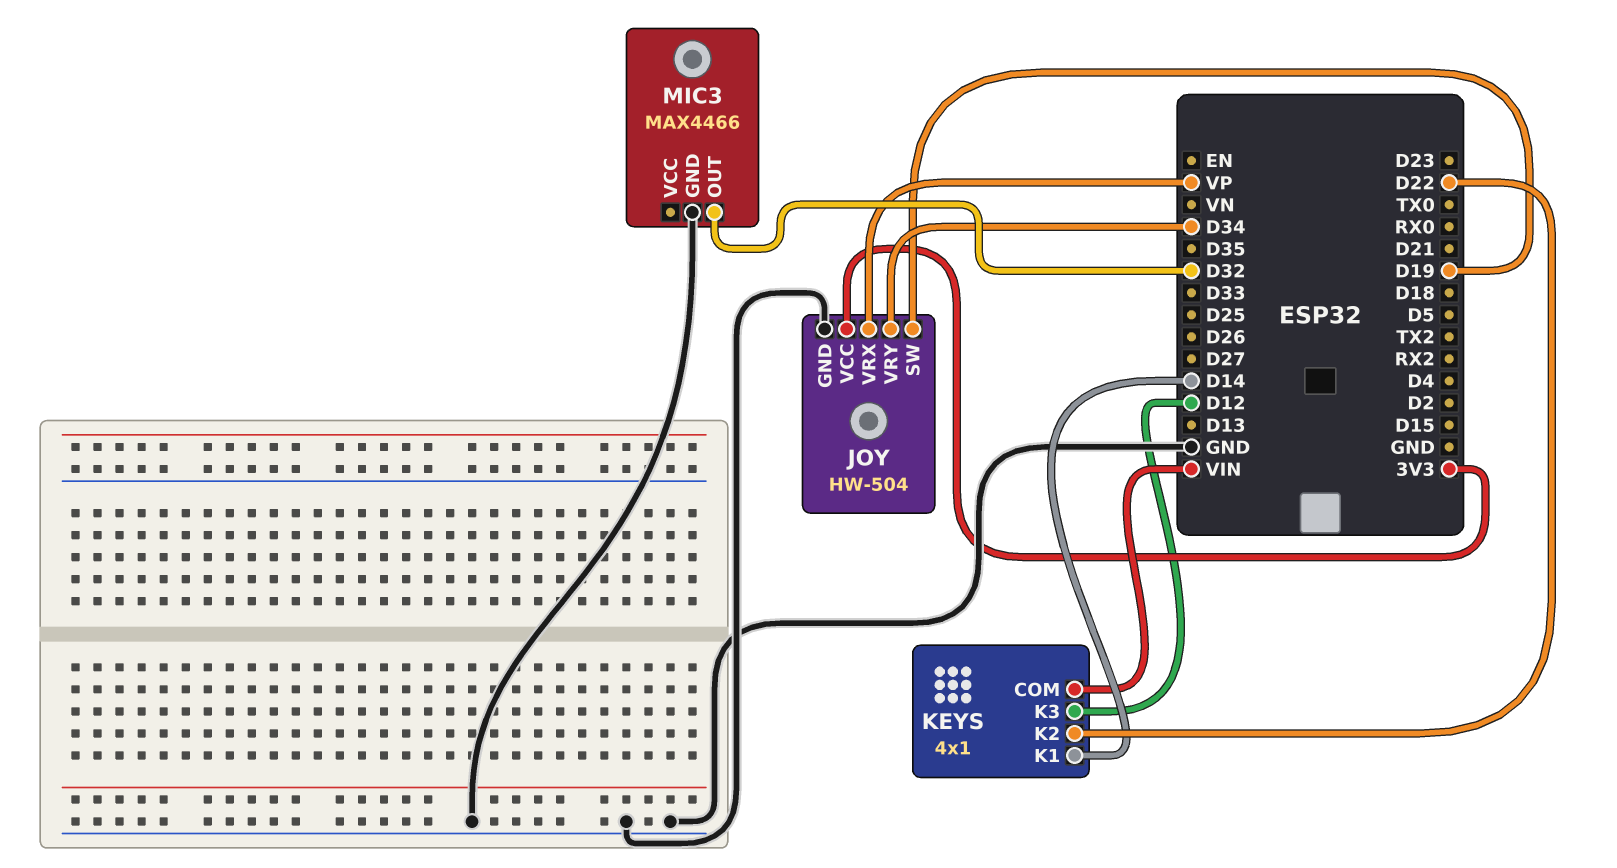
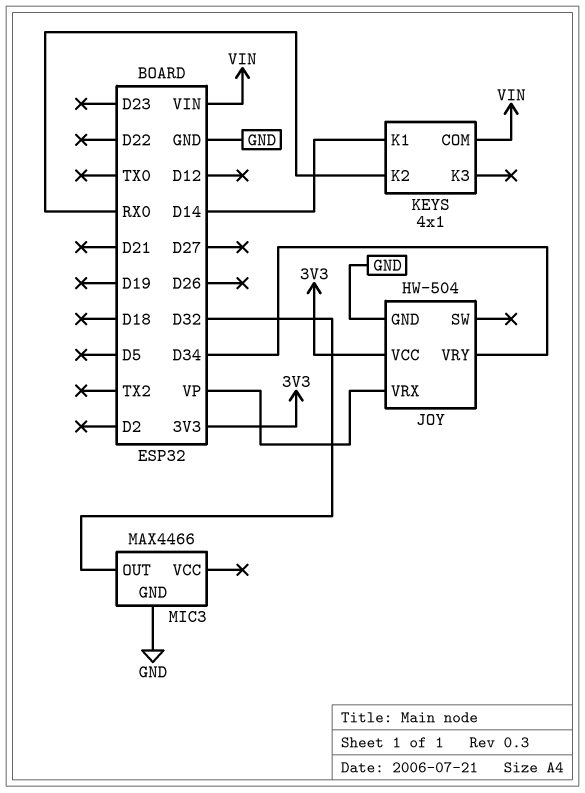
JOY pin SW: D19 -> none
KEYS pin K2: D22 -> RX0
KEYS pin K3: D12 -> none

